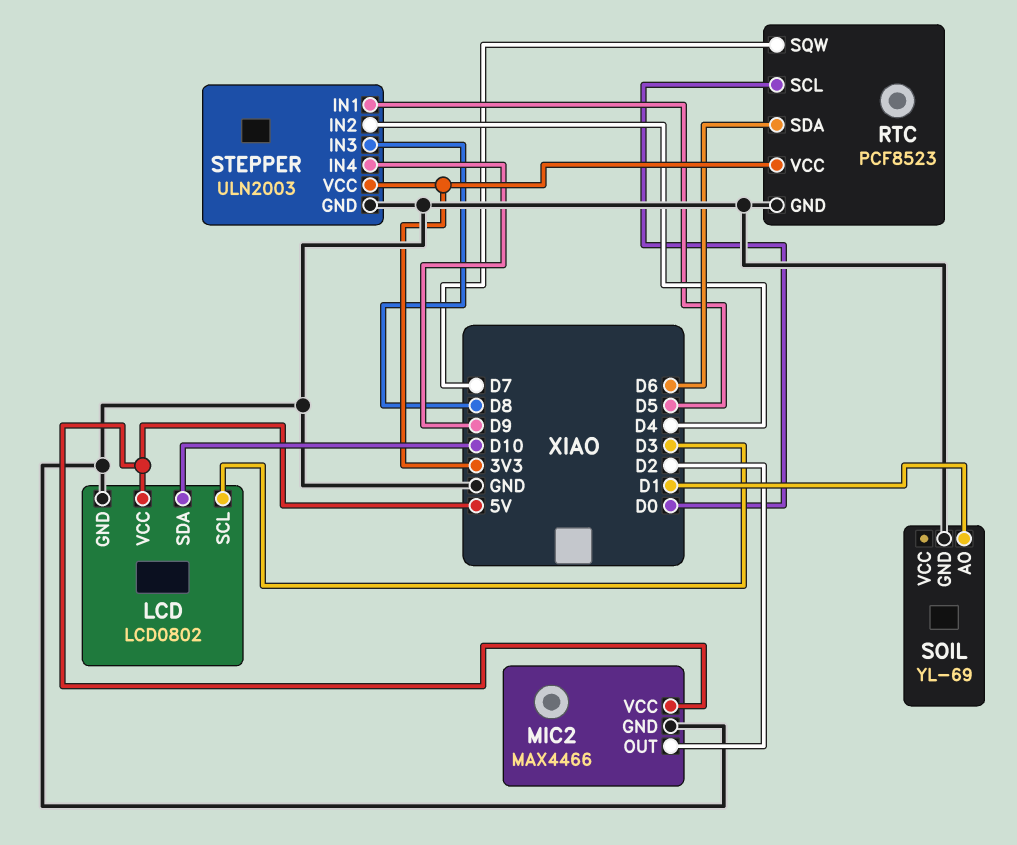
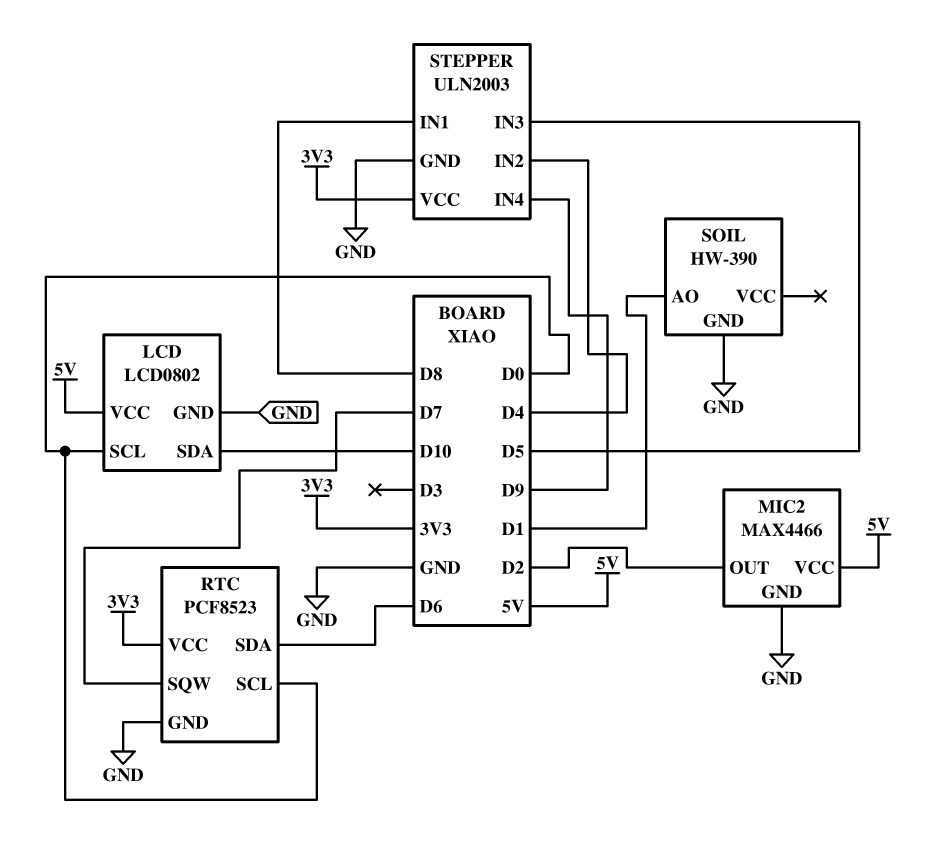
LCD pin SCL: D3 -> D0
SOIL: YL-69 -> HW-390
STEPPER pin IN1: D5 -> D8
STEPPER pin IN3: D8 -> D5

